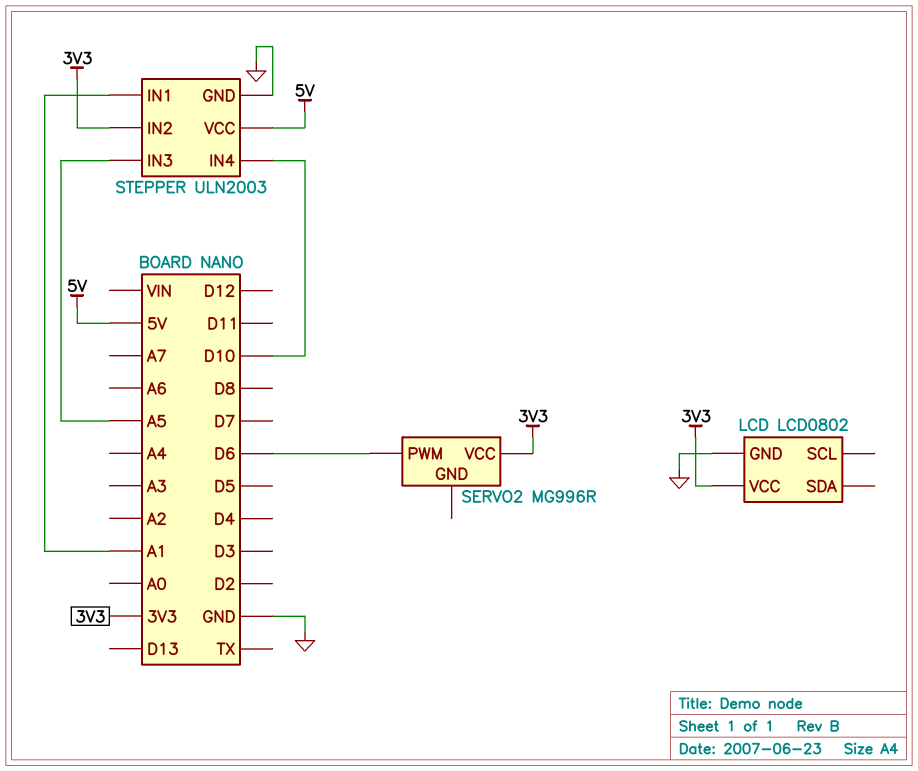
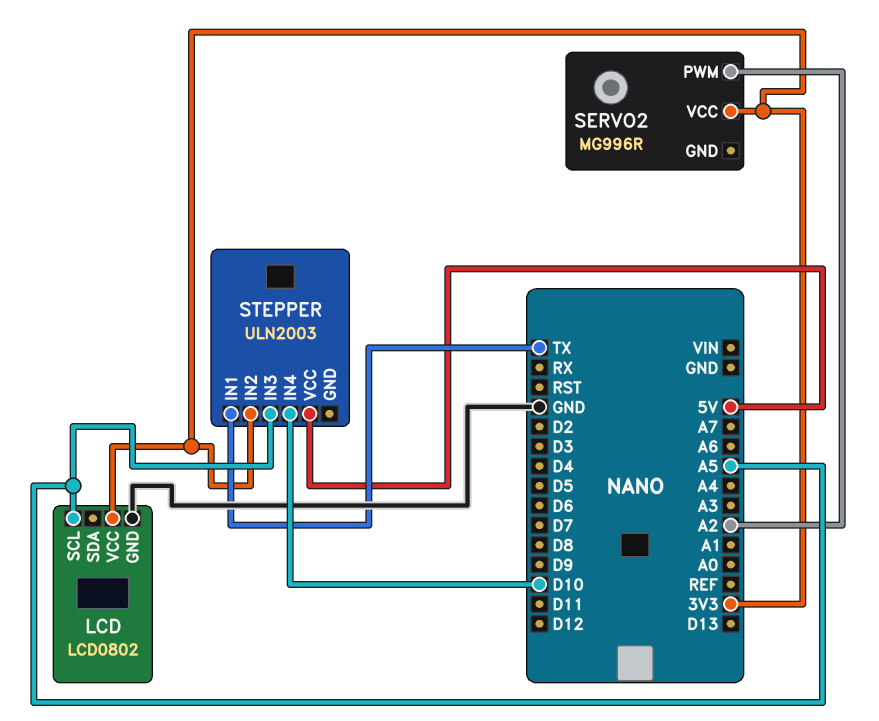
LCD pin SCL: none -> A5
SERVO2 pin PWM: D6 -> A2
STEPPER pin GND: GND -> none
STEPPER pin IN1: A1 -> TX

